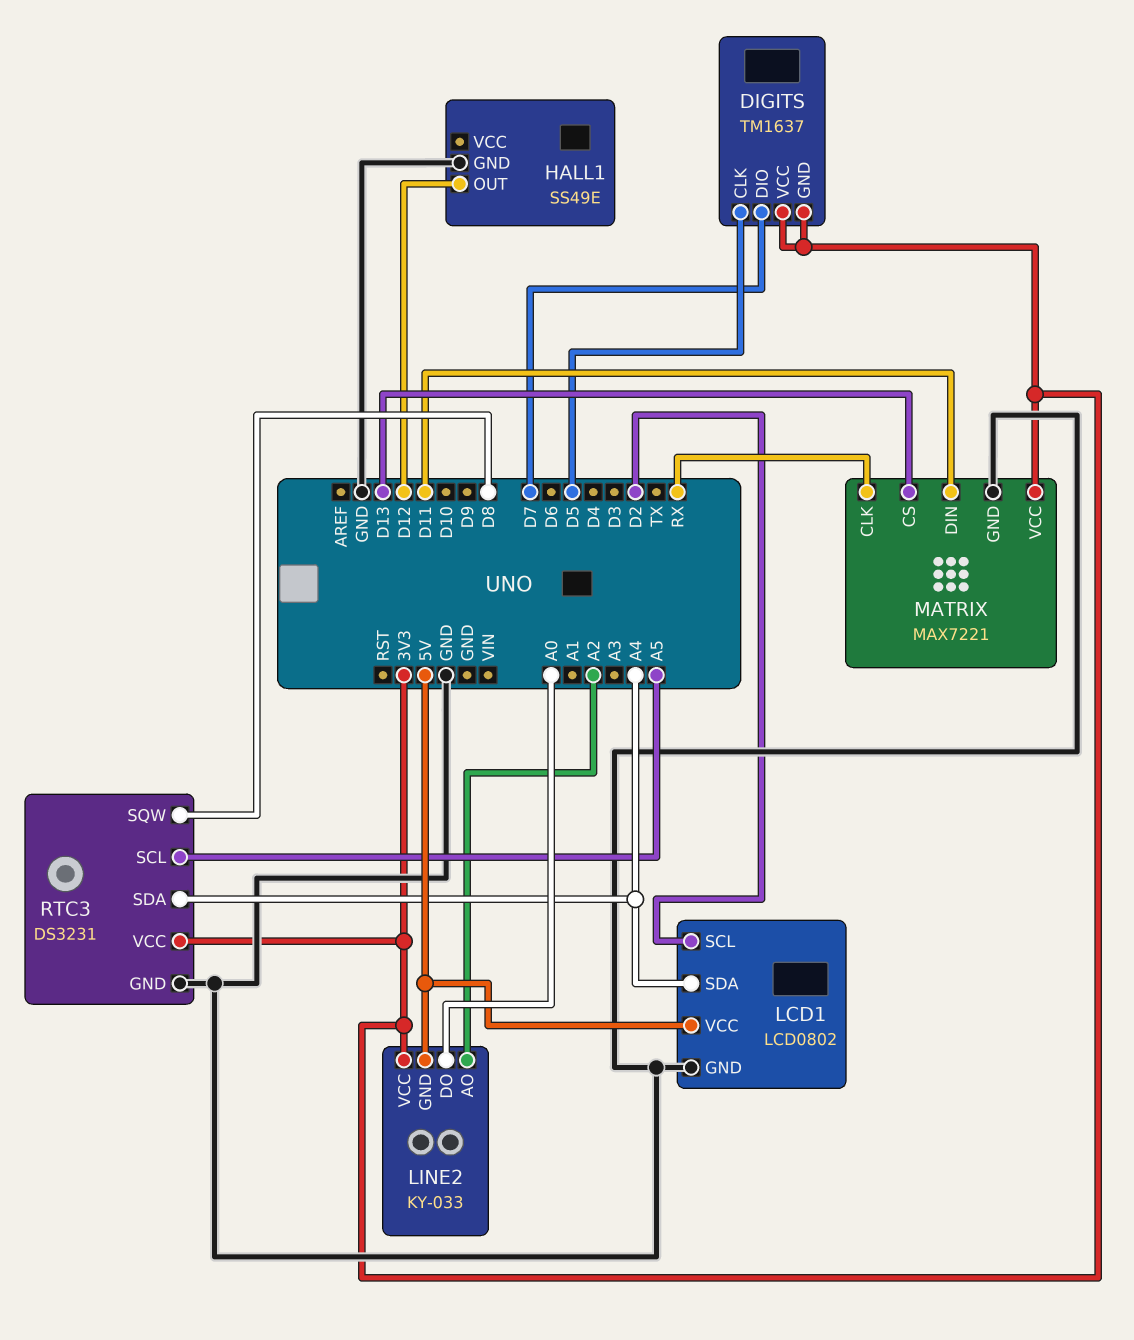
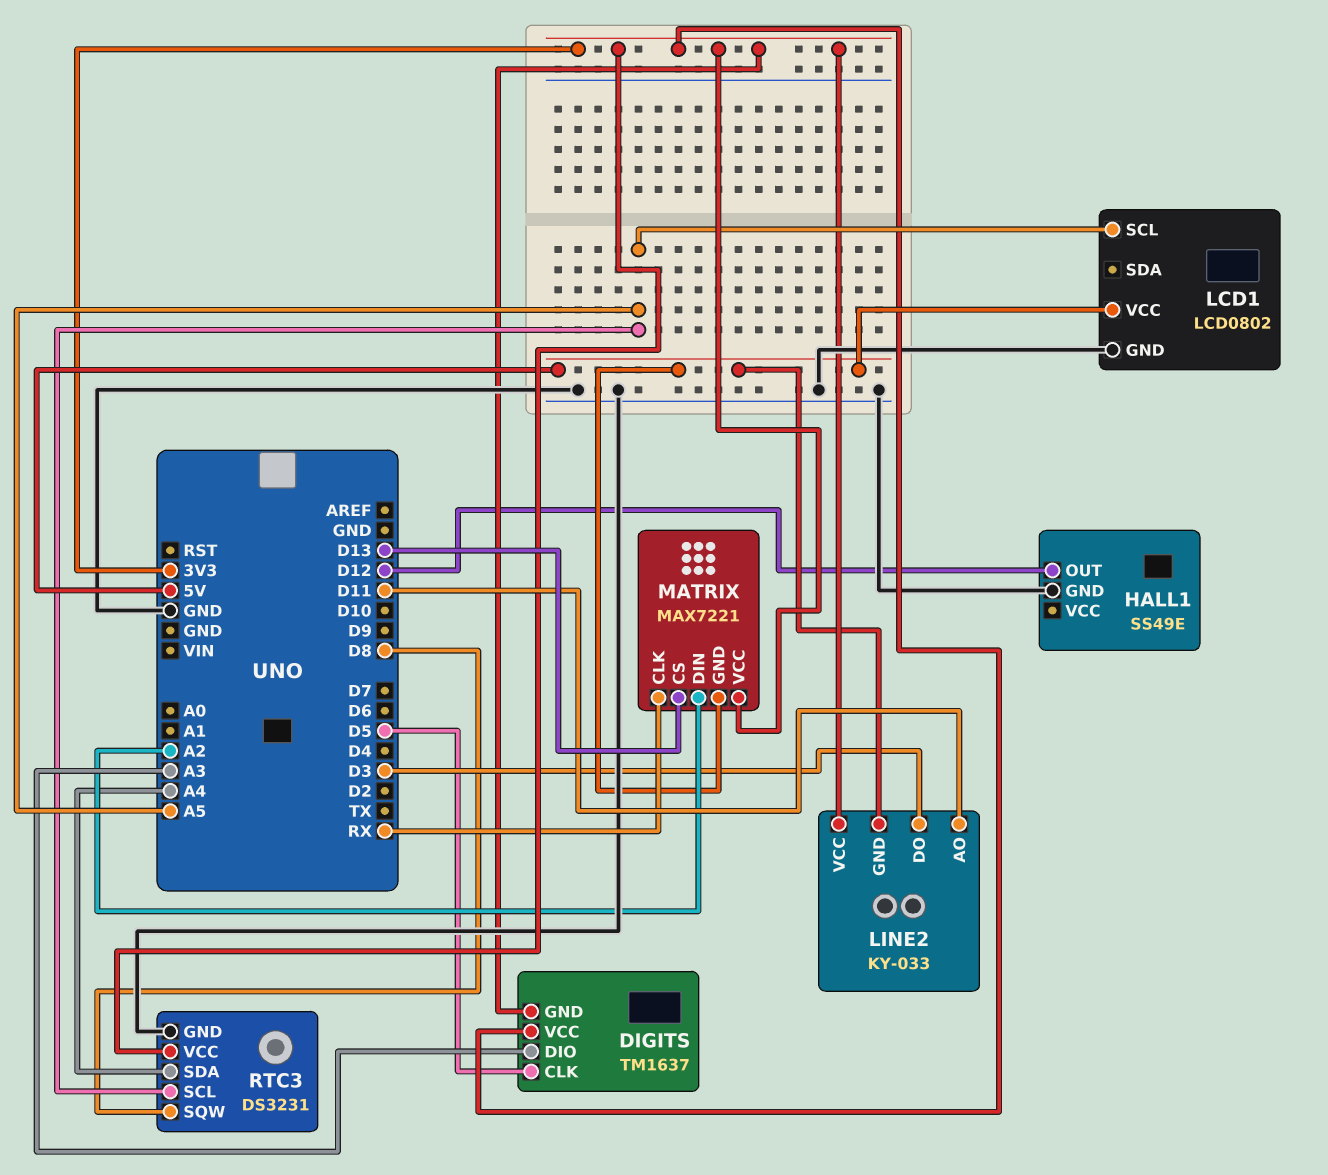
DIGITS pin DIO: D7 -> A3
LCD1 pin SCL: D2 -> A5
LCD1 pin SDA: A4 -> none
LINE2 pin AO: A2 -> D11
LINE2 pin DO: A0 -> D3
MATRIX pin DIN: D11 -> A2
MATRIX pin GND: GND -> 5V

